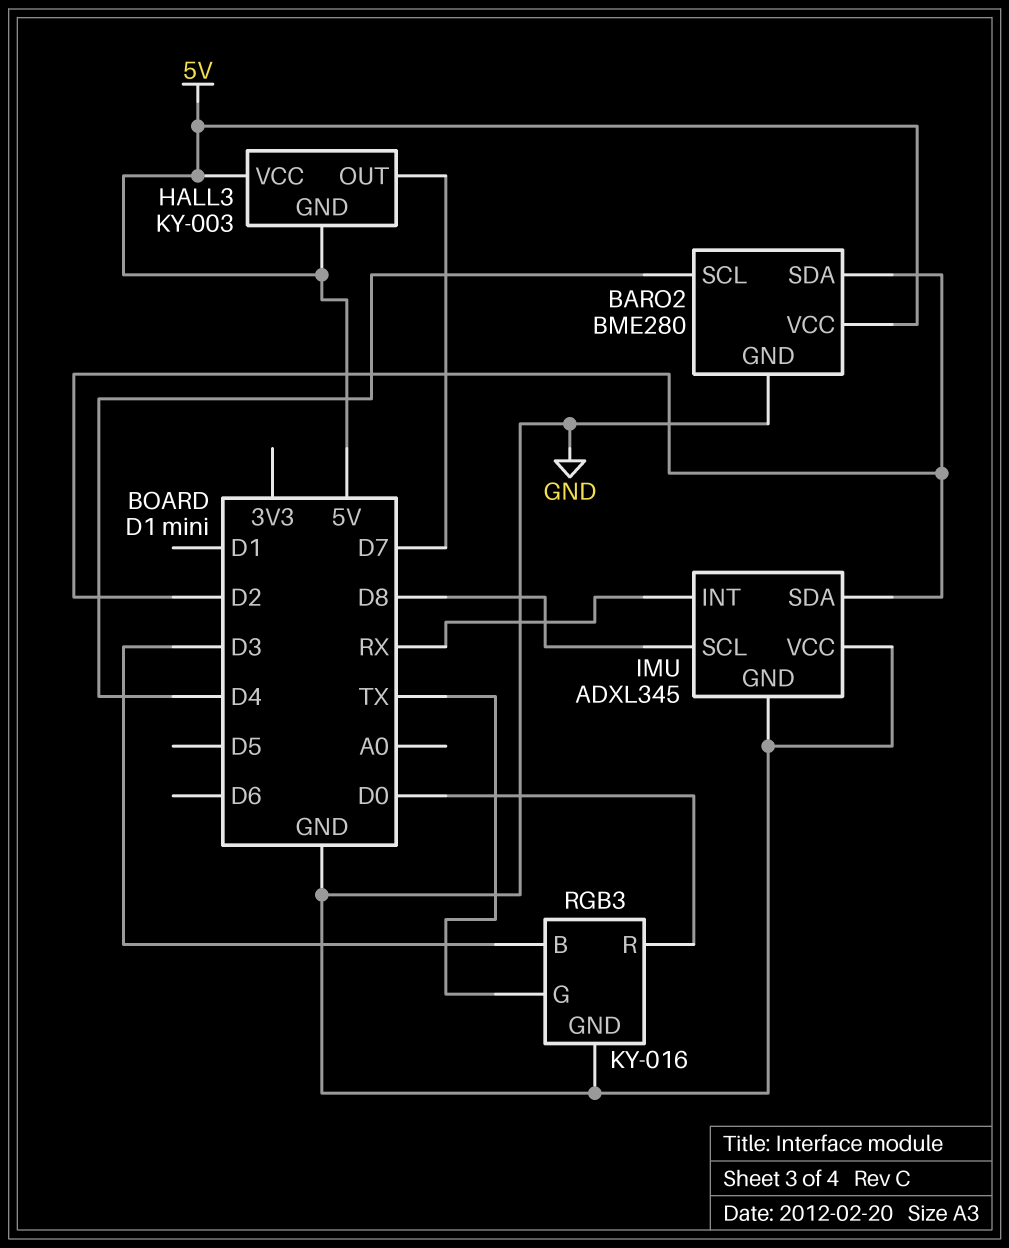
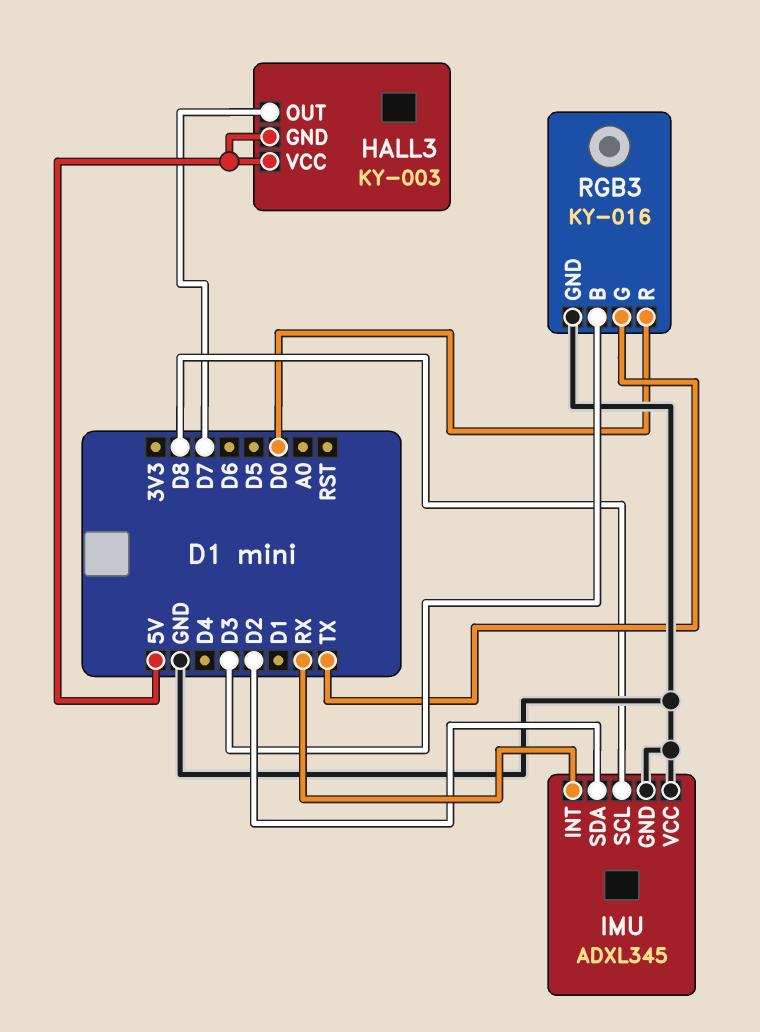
BARO2: BME280 -> none
BARO2 pin GND: GND -> none
BARO2 pin SCL: D4 -> none
BARO2 pin SDA: D2 -> none
BARO2 pin VCC: 5V -> none

